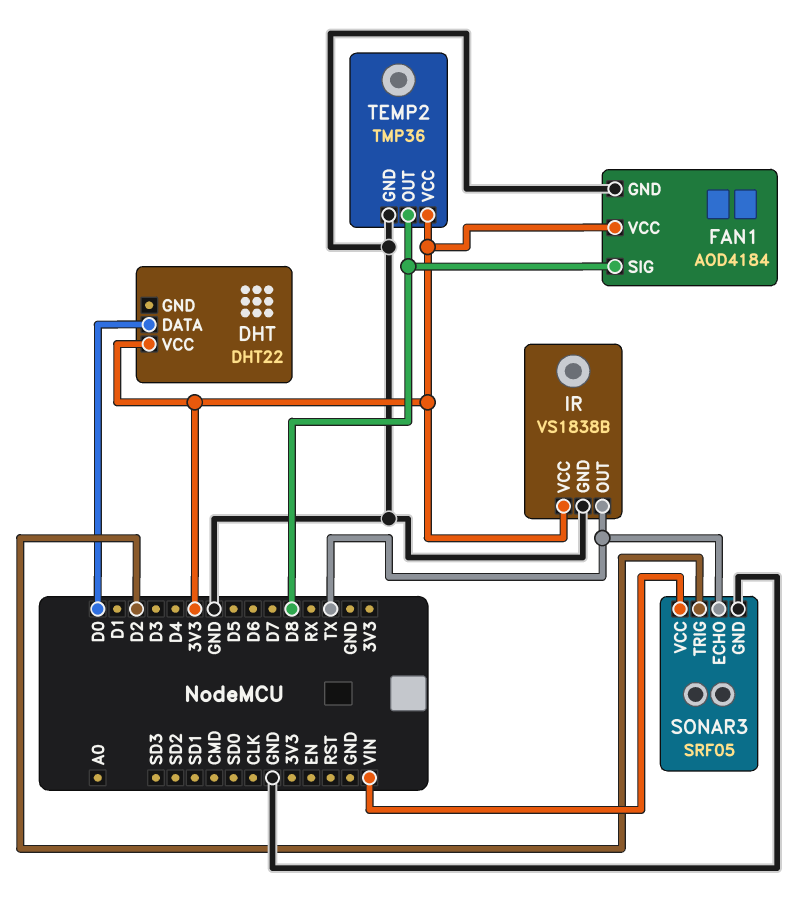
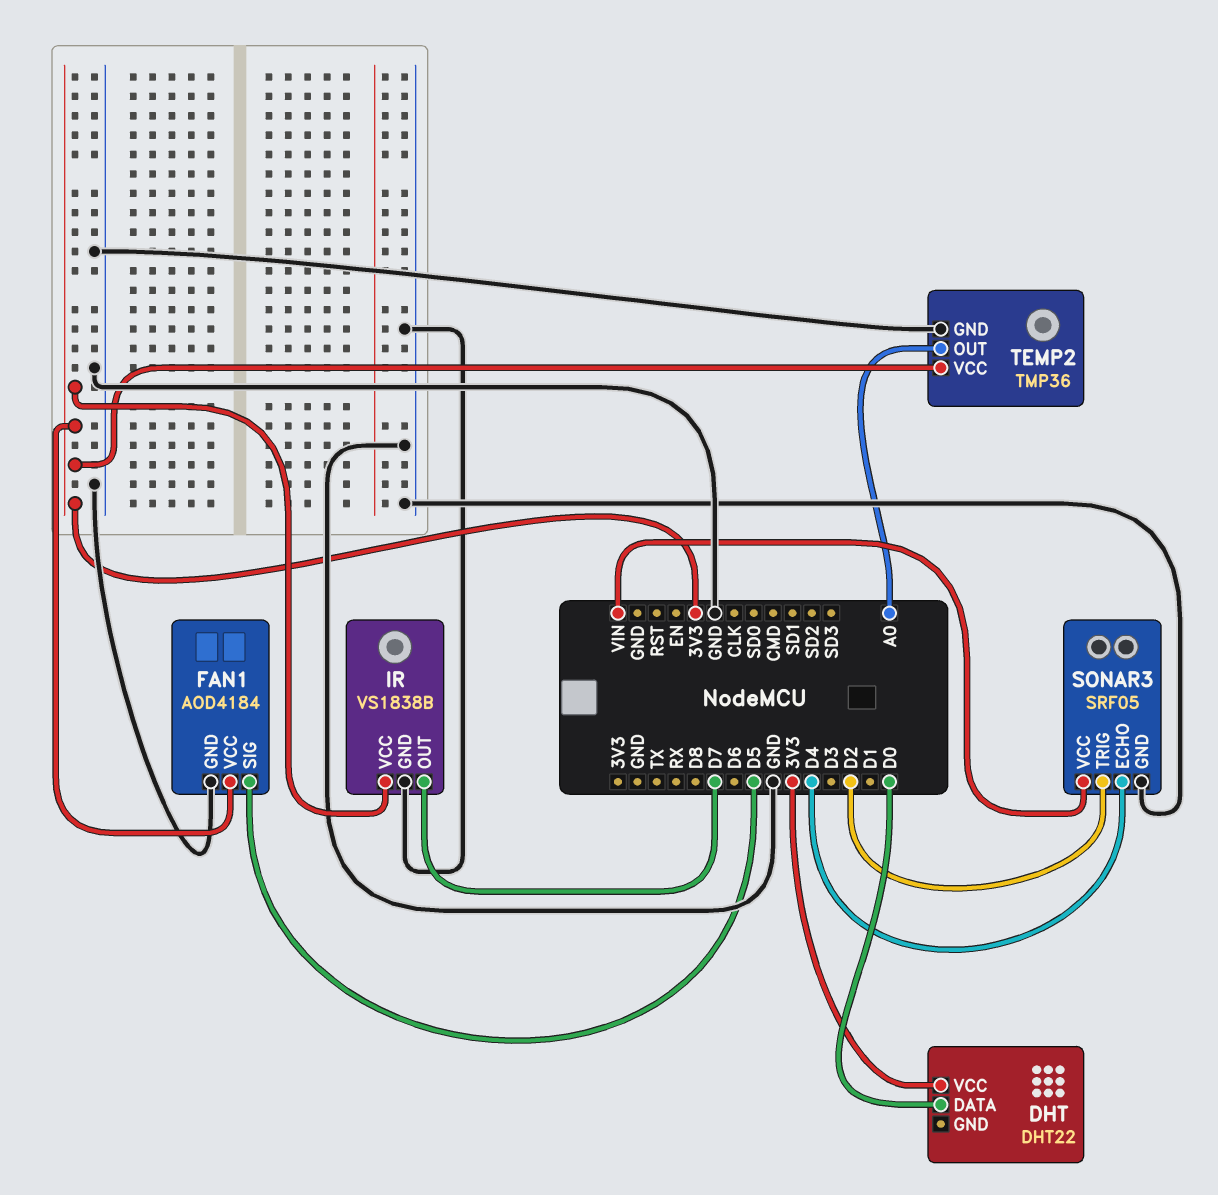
FAN1 pin SIG: D8 -> D5
IR pin OUT: TX -> D7
SONAR3 pin ECHO: TX -> D4
TEMP2 pin OUT: D8 -> A0

